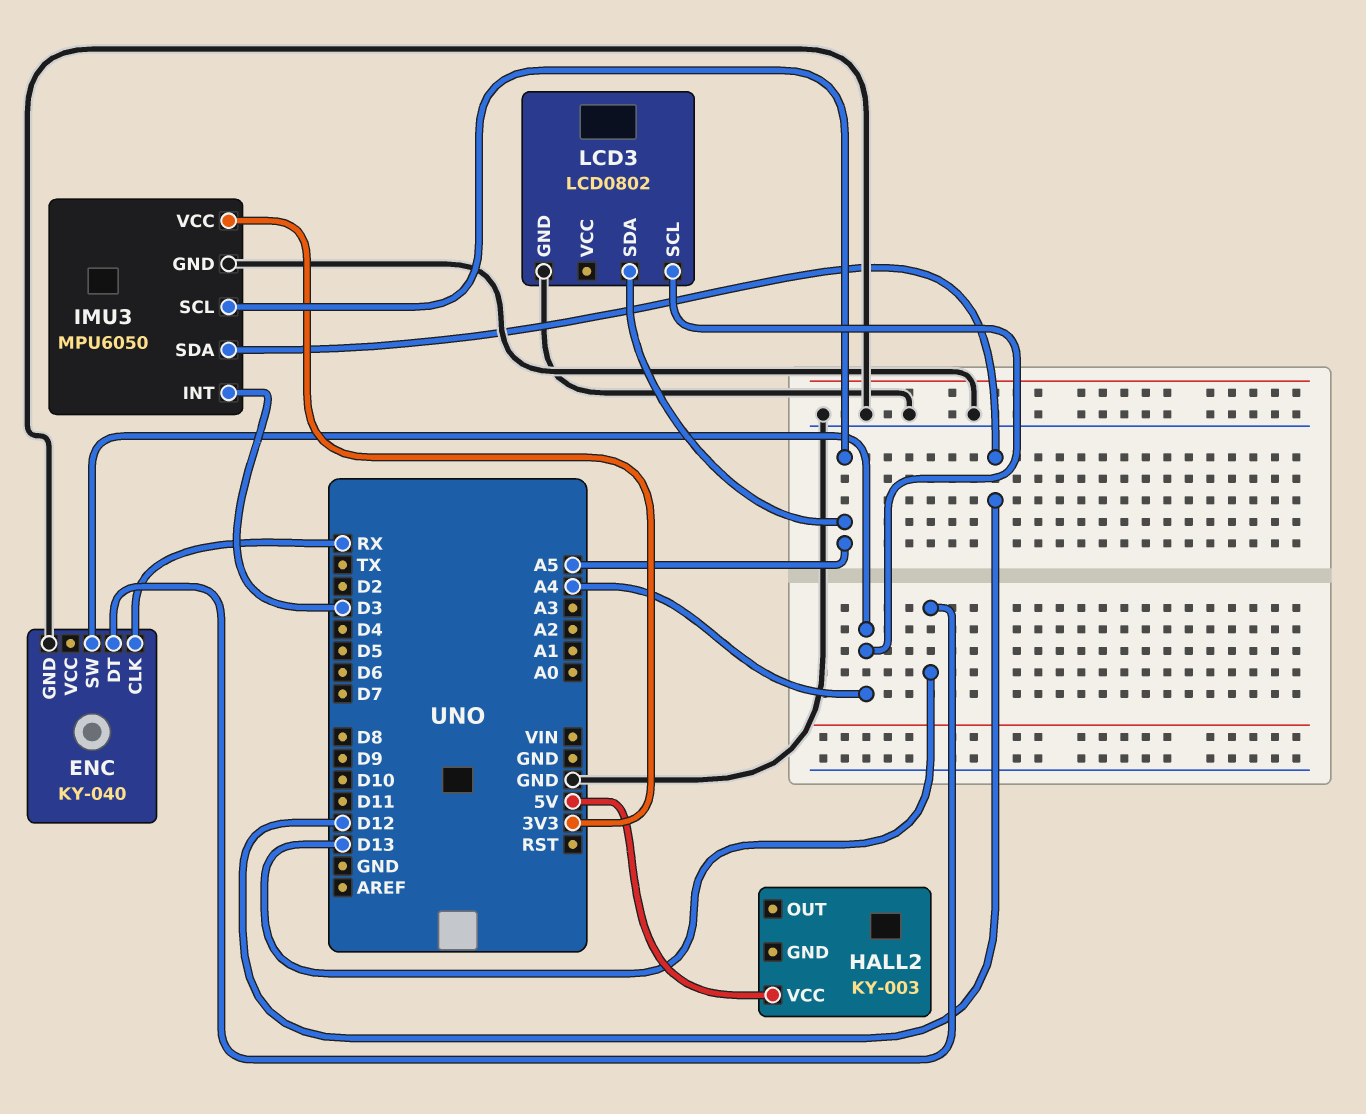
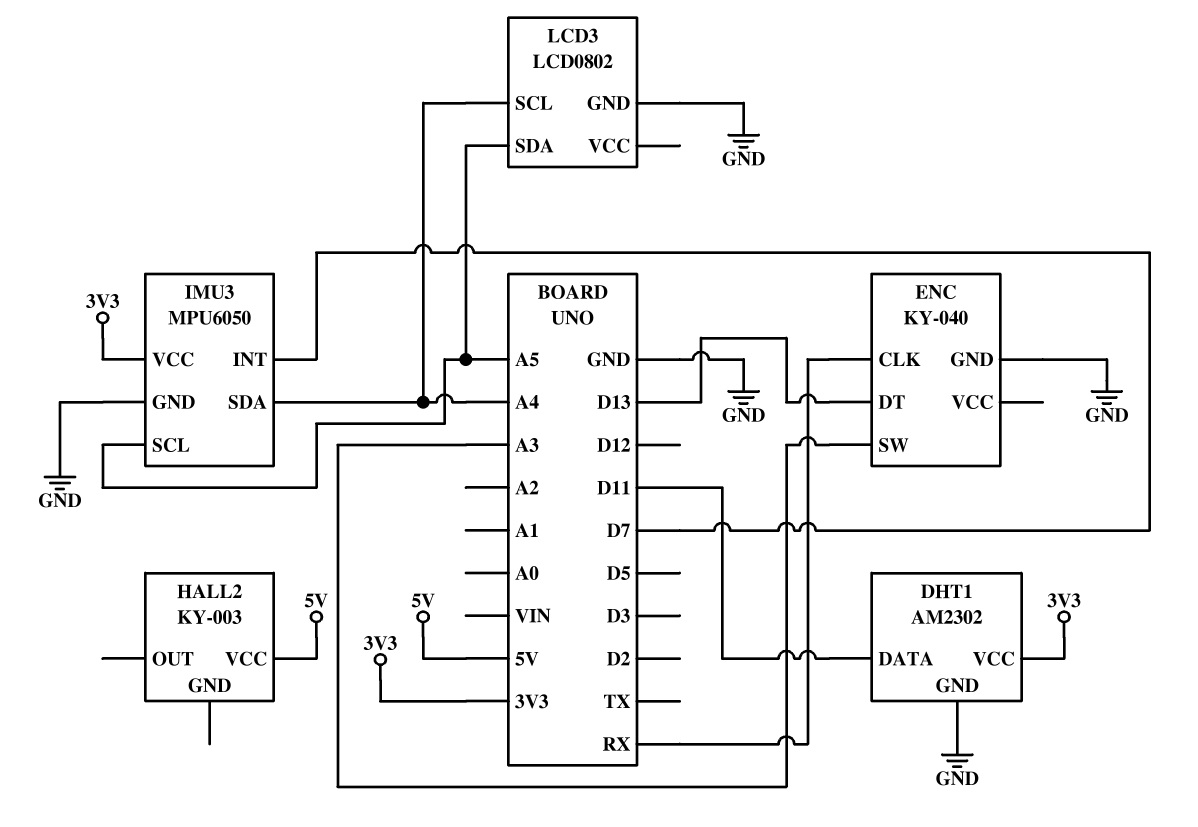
DHT1: none -> AM2302
DHT1 pin DATA: none -> D11
DHT1 pin GND: none -> GND
DHT1 pin VCC: none -> 3V3
ENC pin SW: A4 -> A3
IMU3 pin INT: D3 -> D7
IMU3 pin SDA: D12 -> A4

